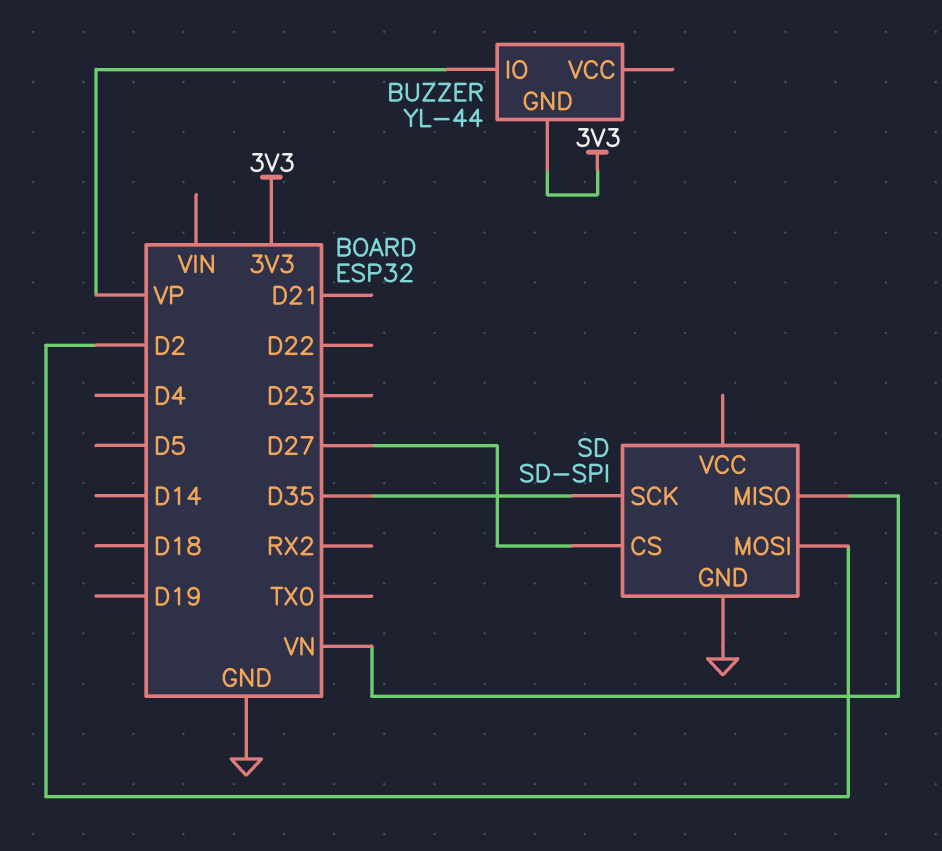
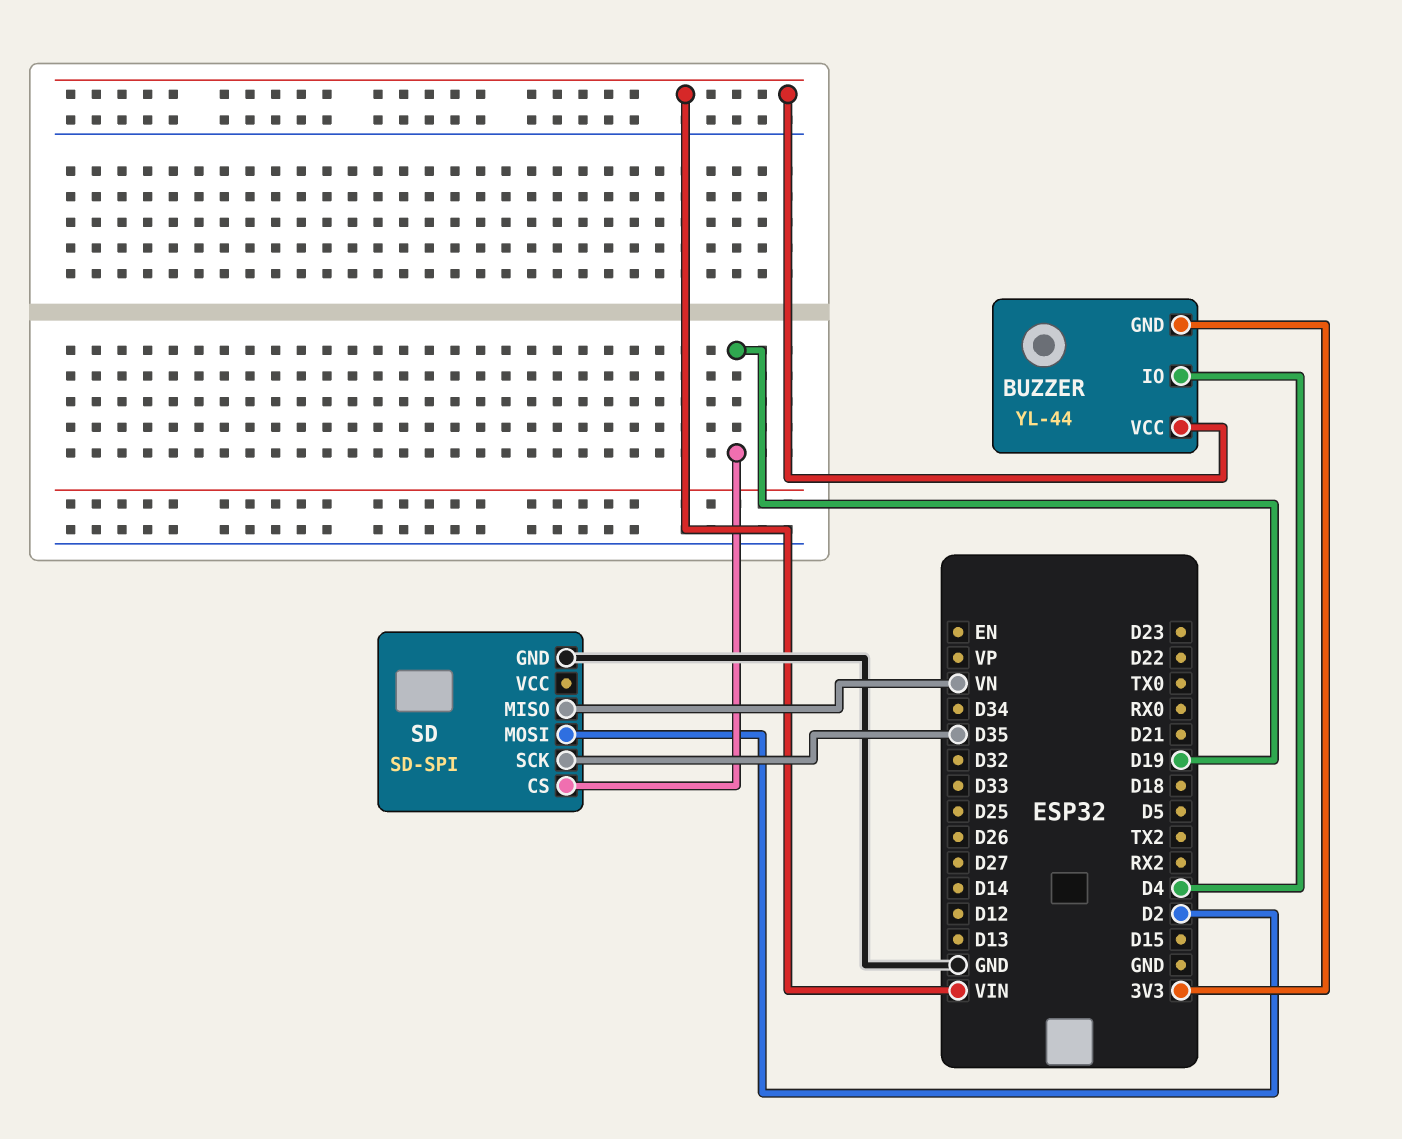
BUZZER pin IO: VP -> D4
BUZZER pin VCC: none -> VIN
SD pin CS: D27 -> D19

